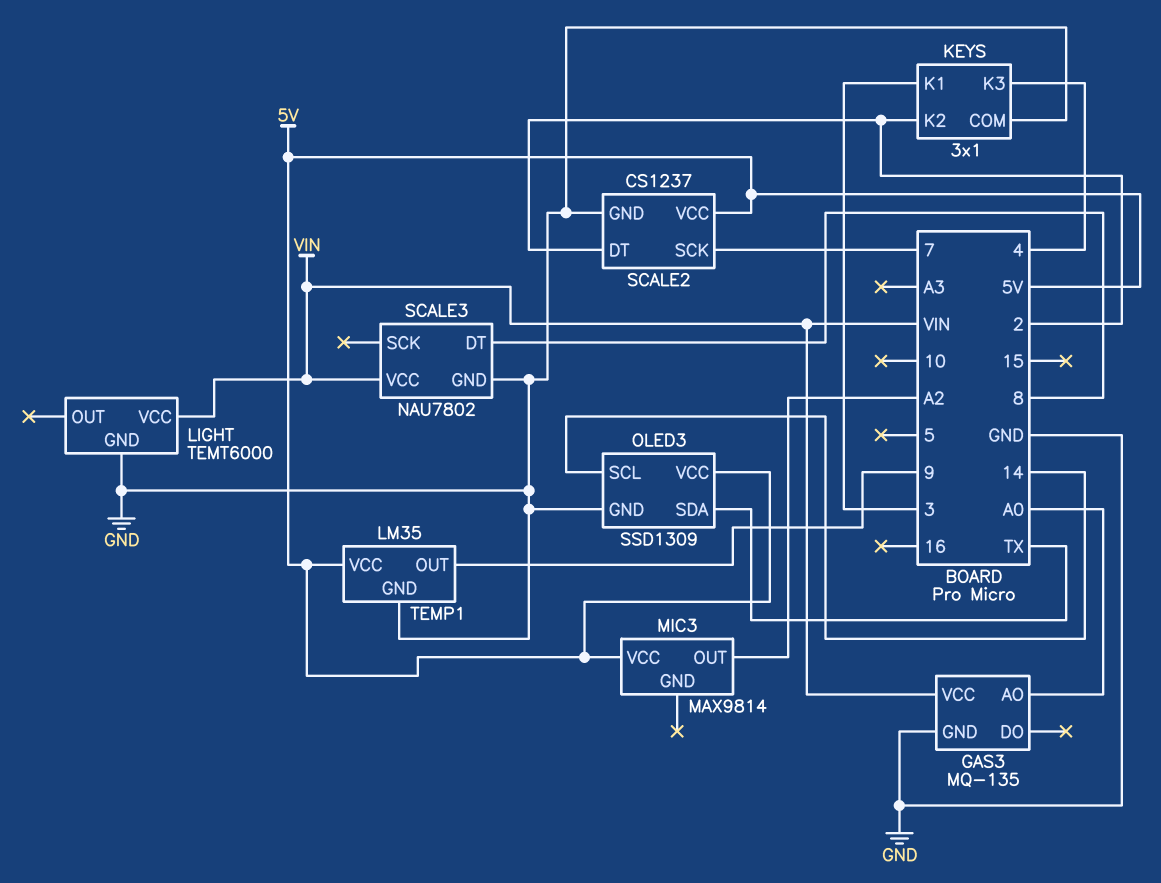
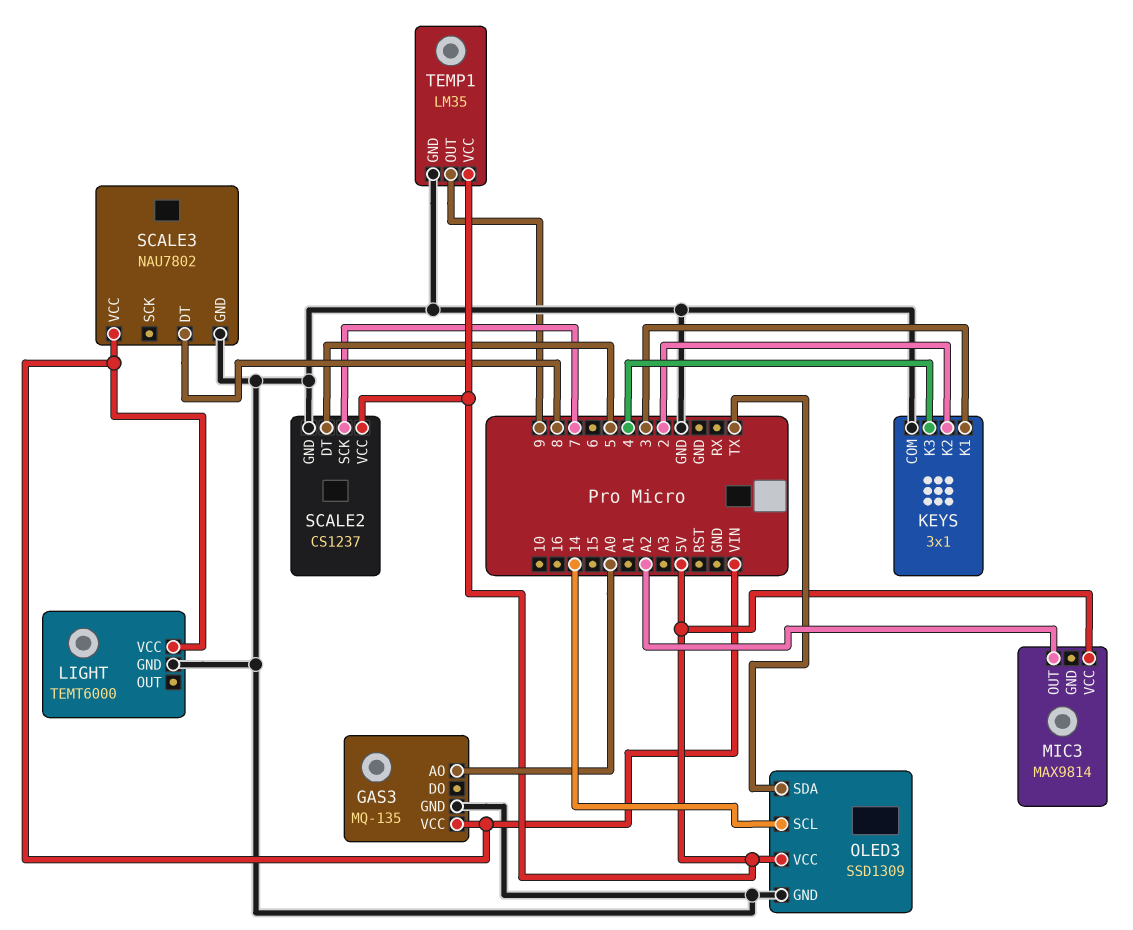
SCALE2 pin DT: 2 -> 5

